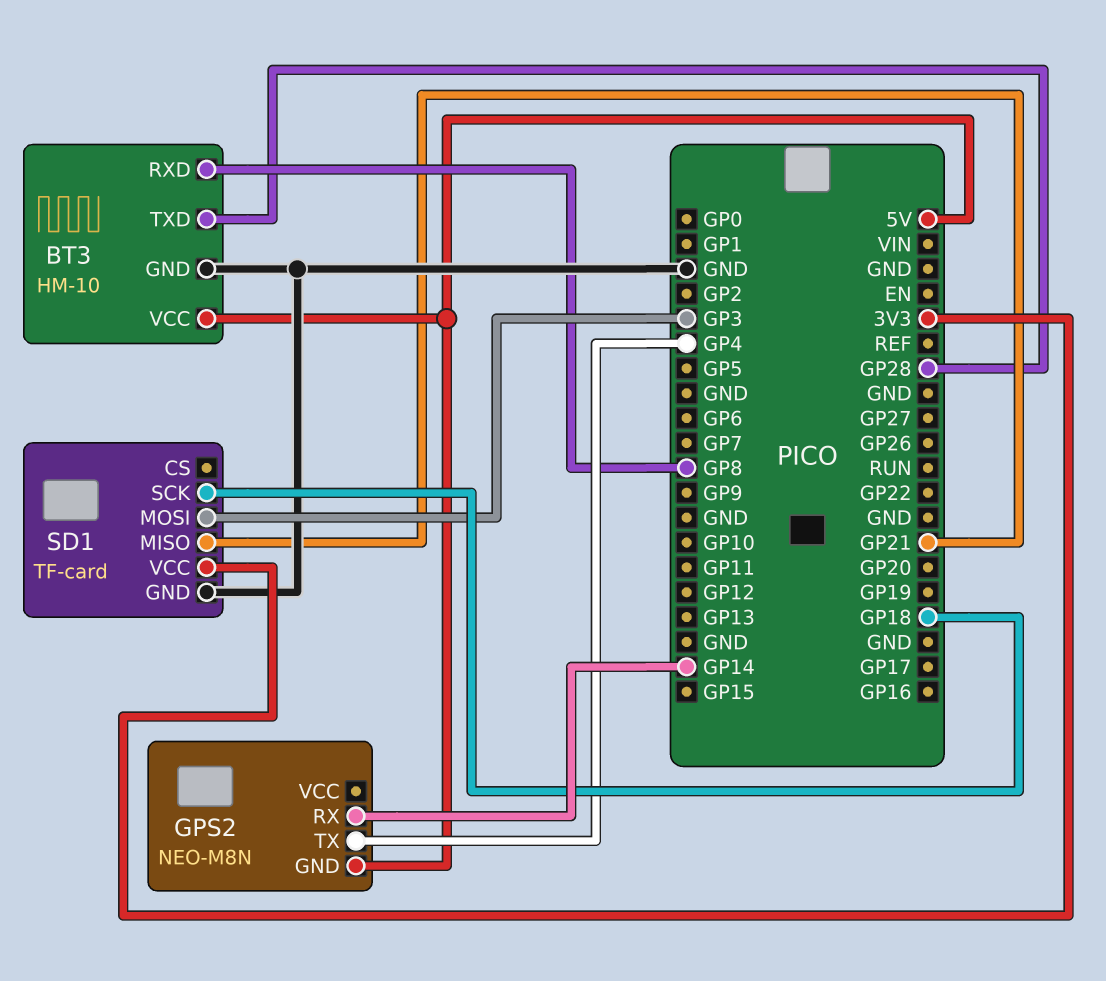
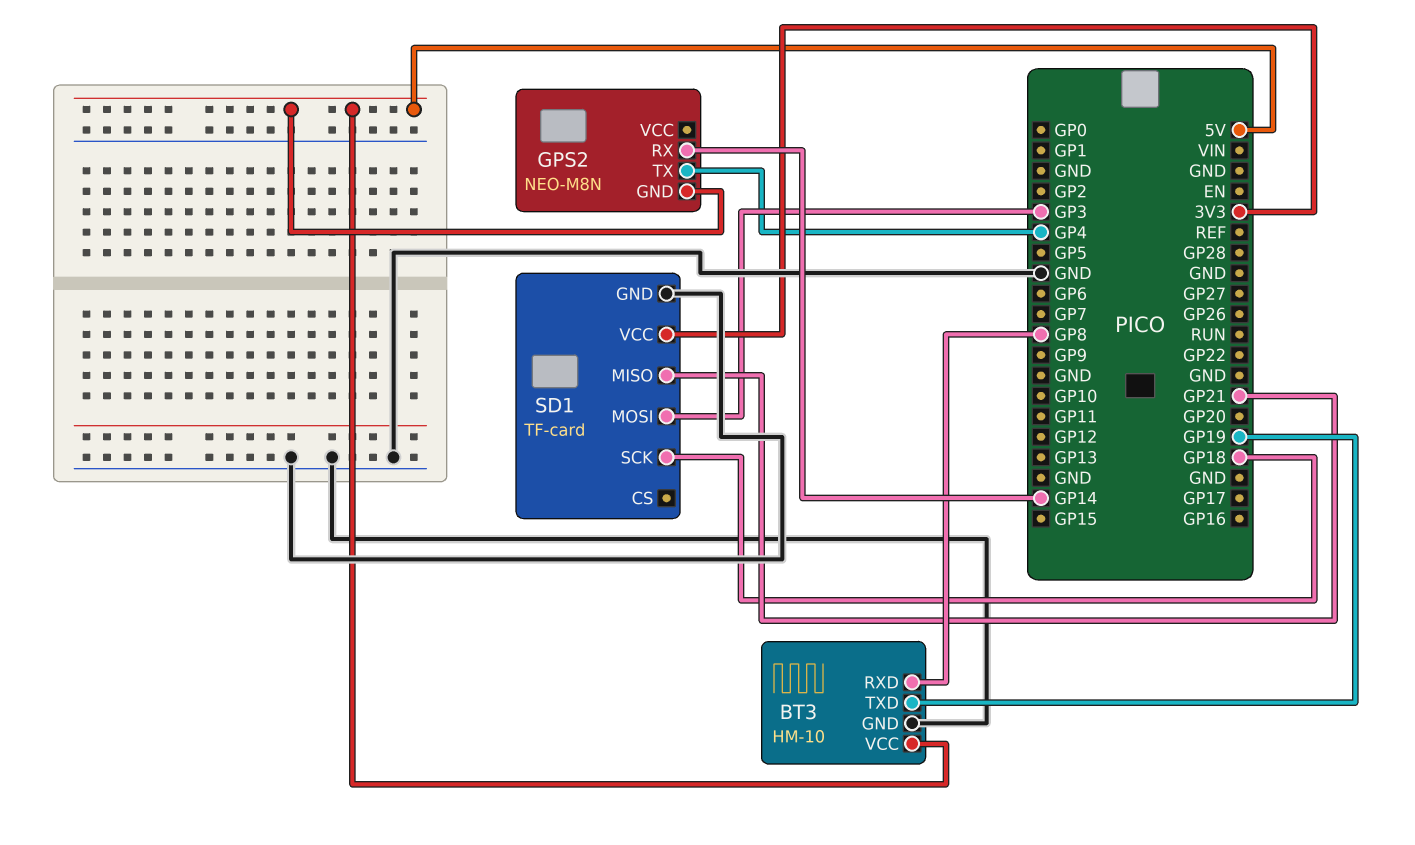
BT3 pin TXD: GP28 -> GP19

